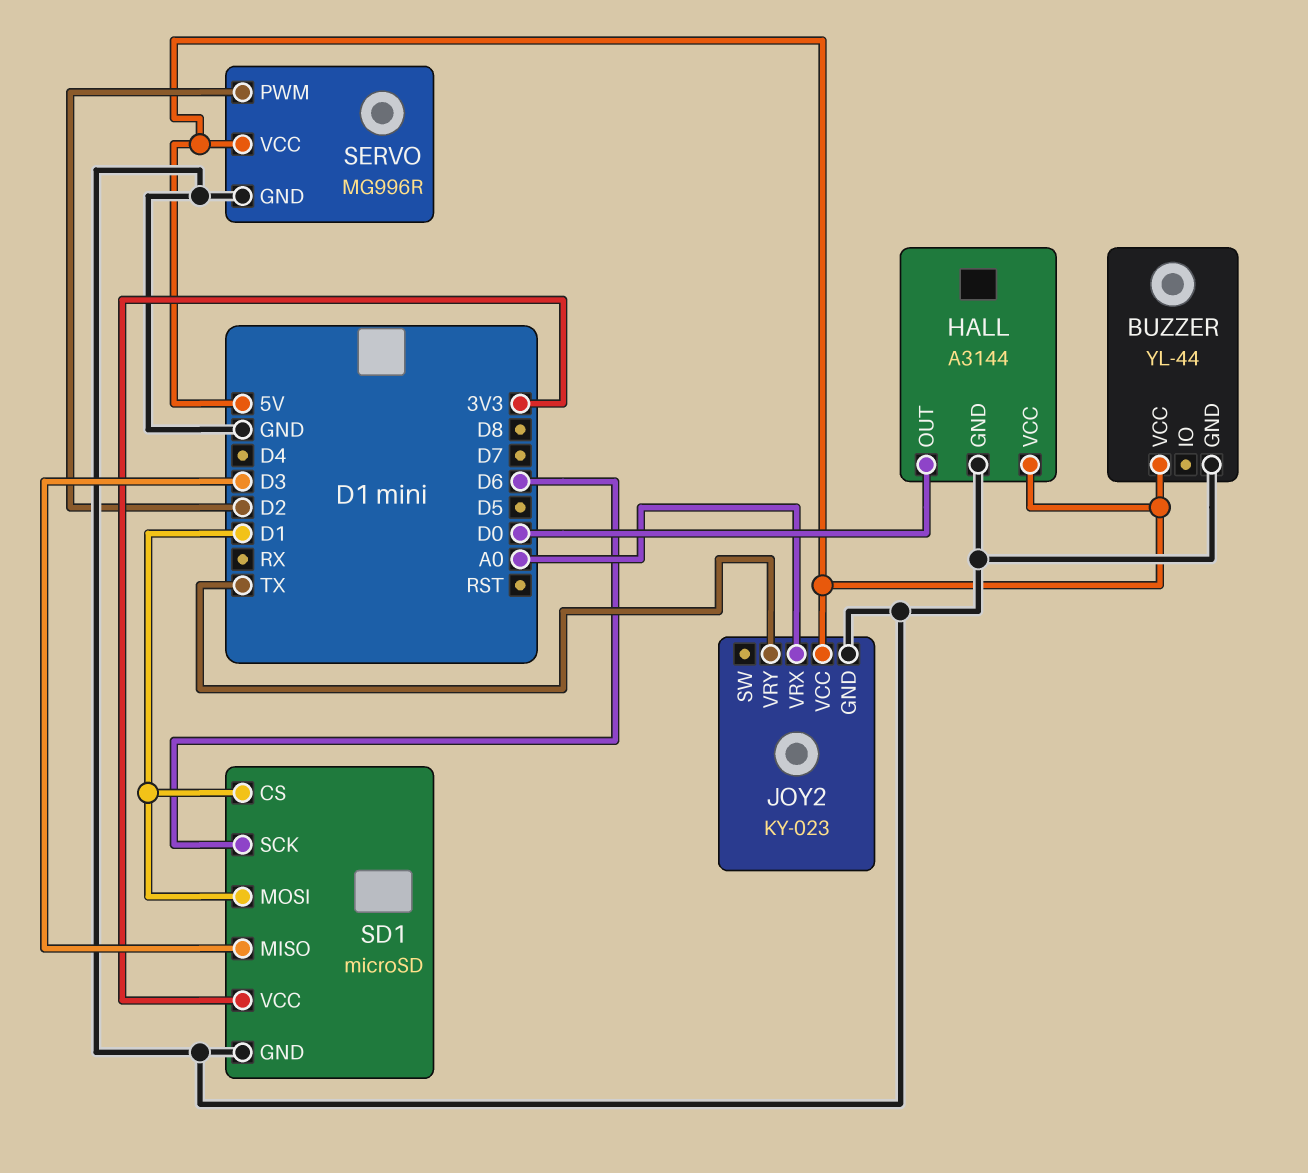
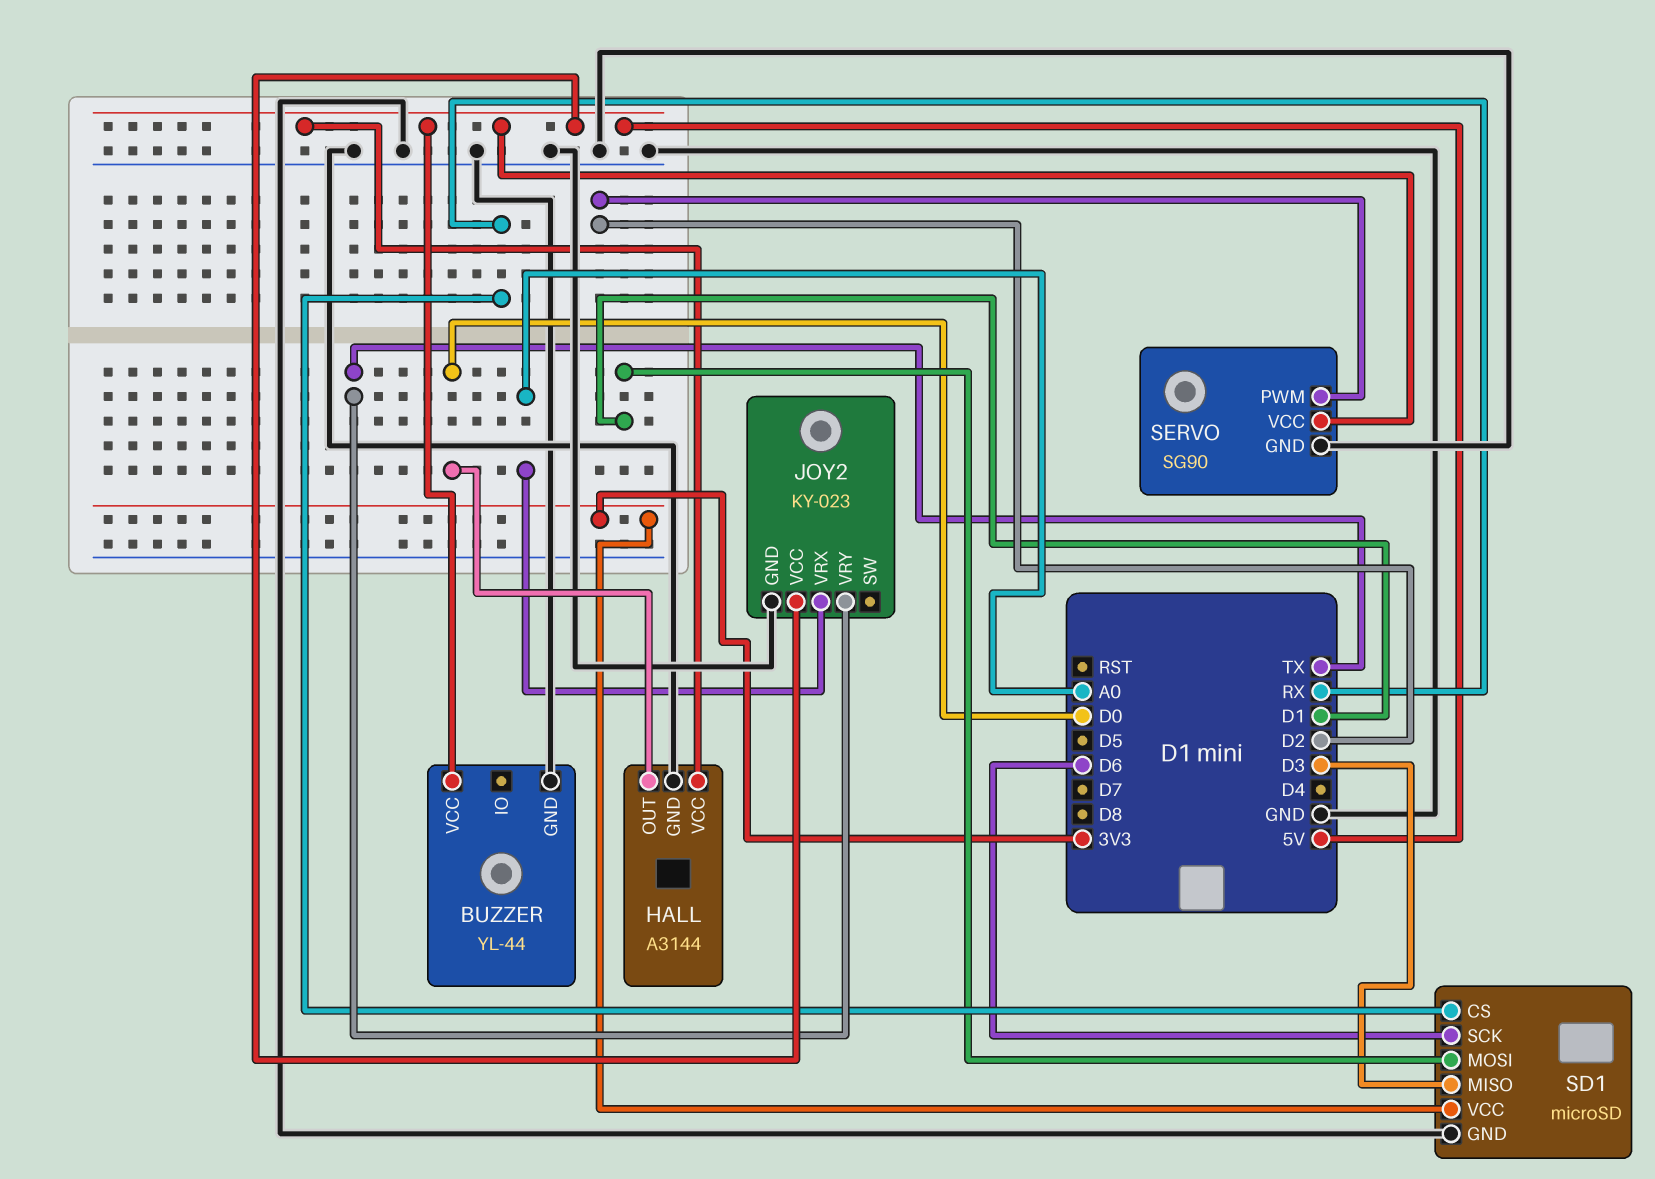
SD1 pin CS: D1 -> RX
SERVO: MG996R -> SG90

